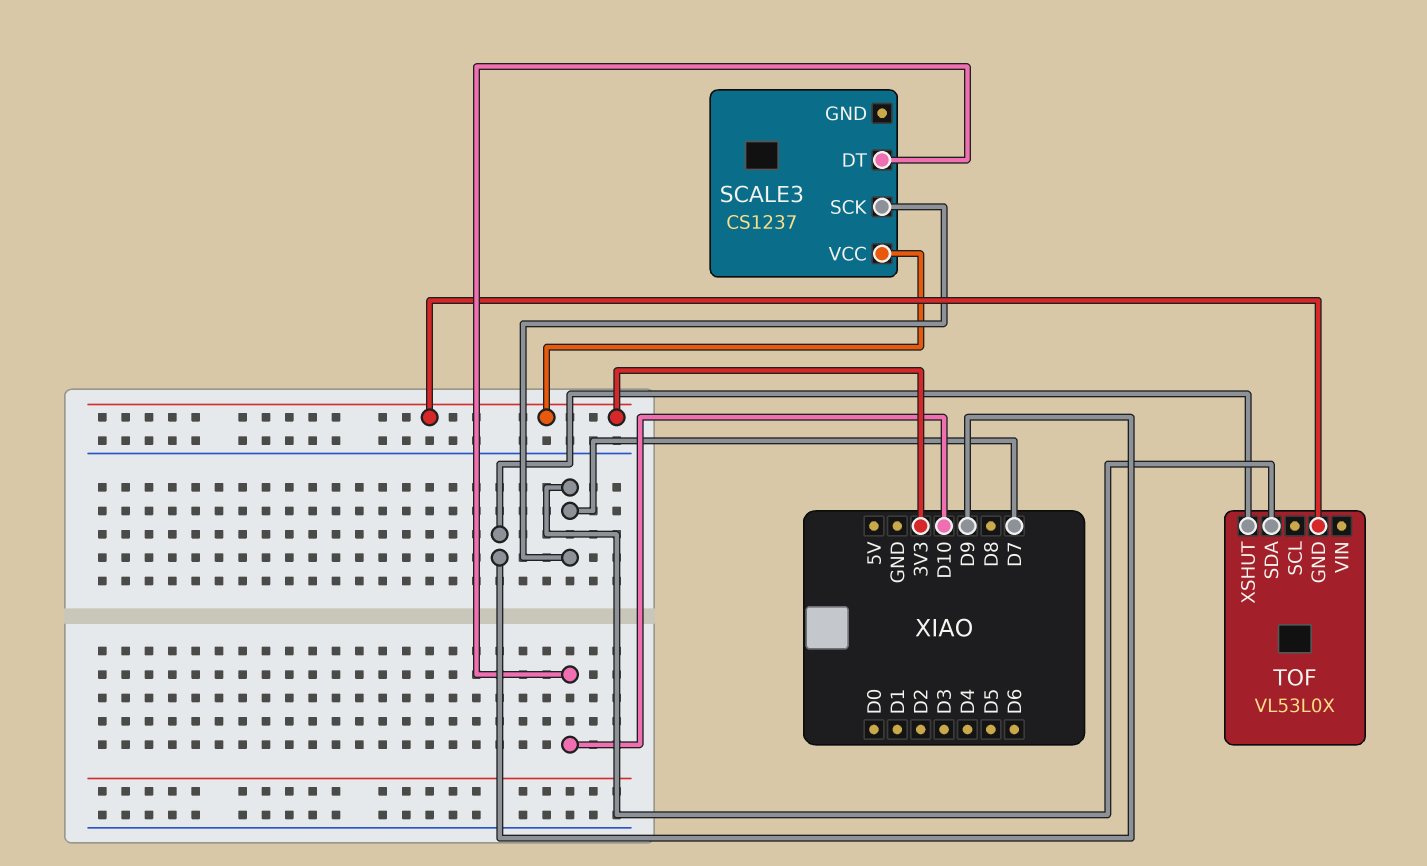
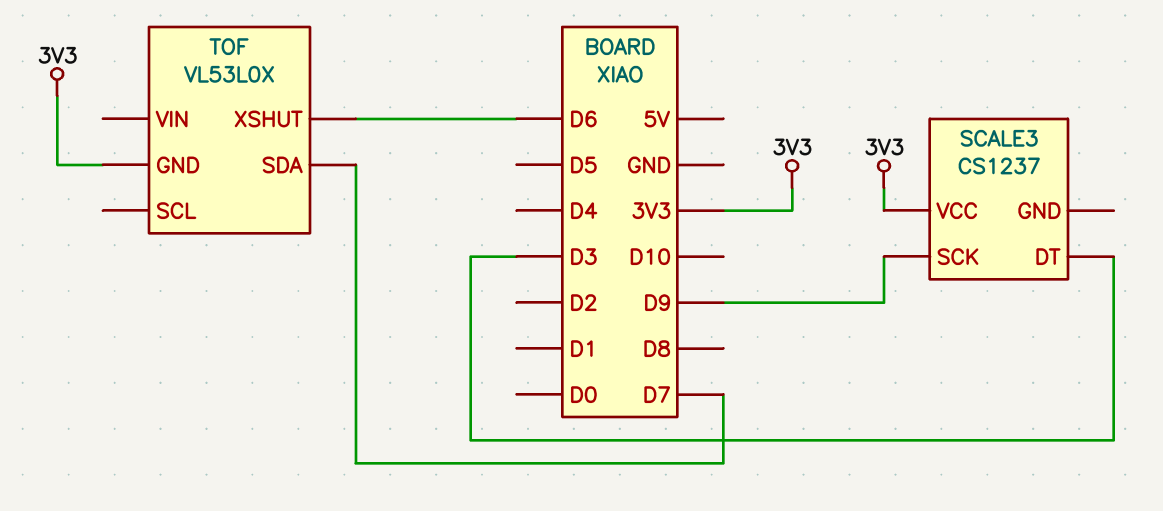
SCALE3 pin DT: D10 -> D3
SCALE3 pin SCK: D7 -> D9
TOF pin XSHUT: D9 -> D6

